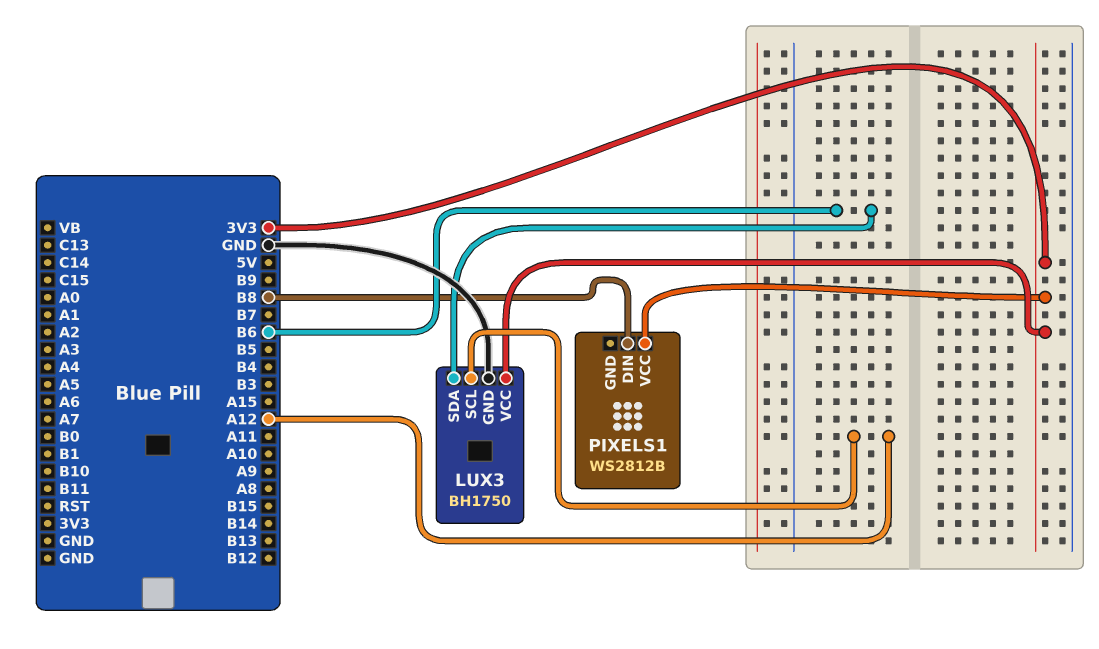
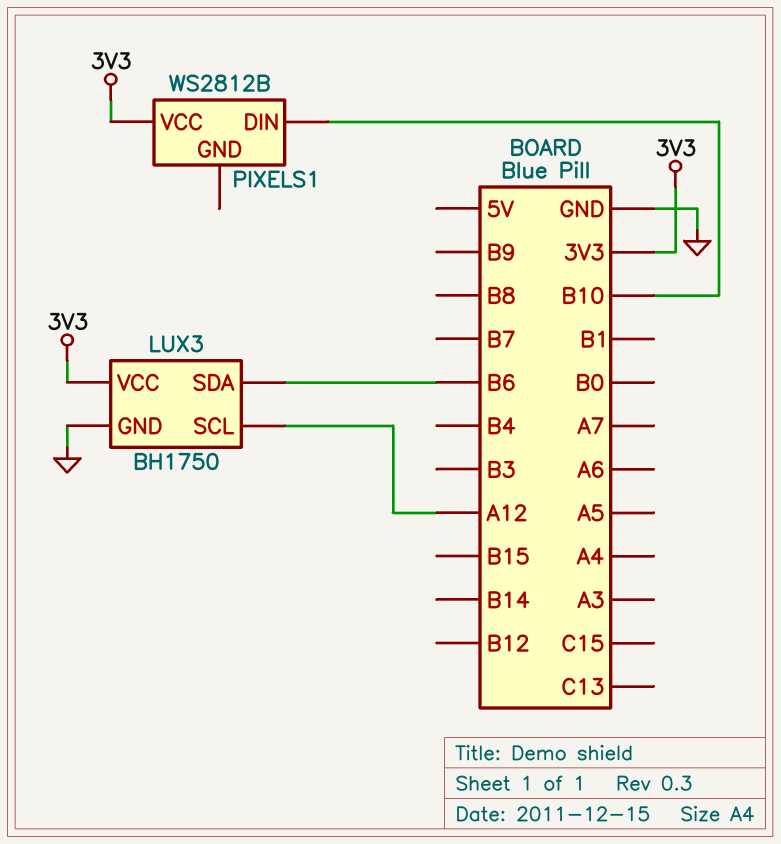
PIXELS1 pin DIN: B8 -> B10

